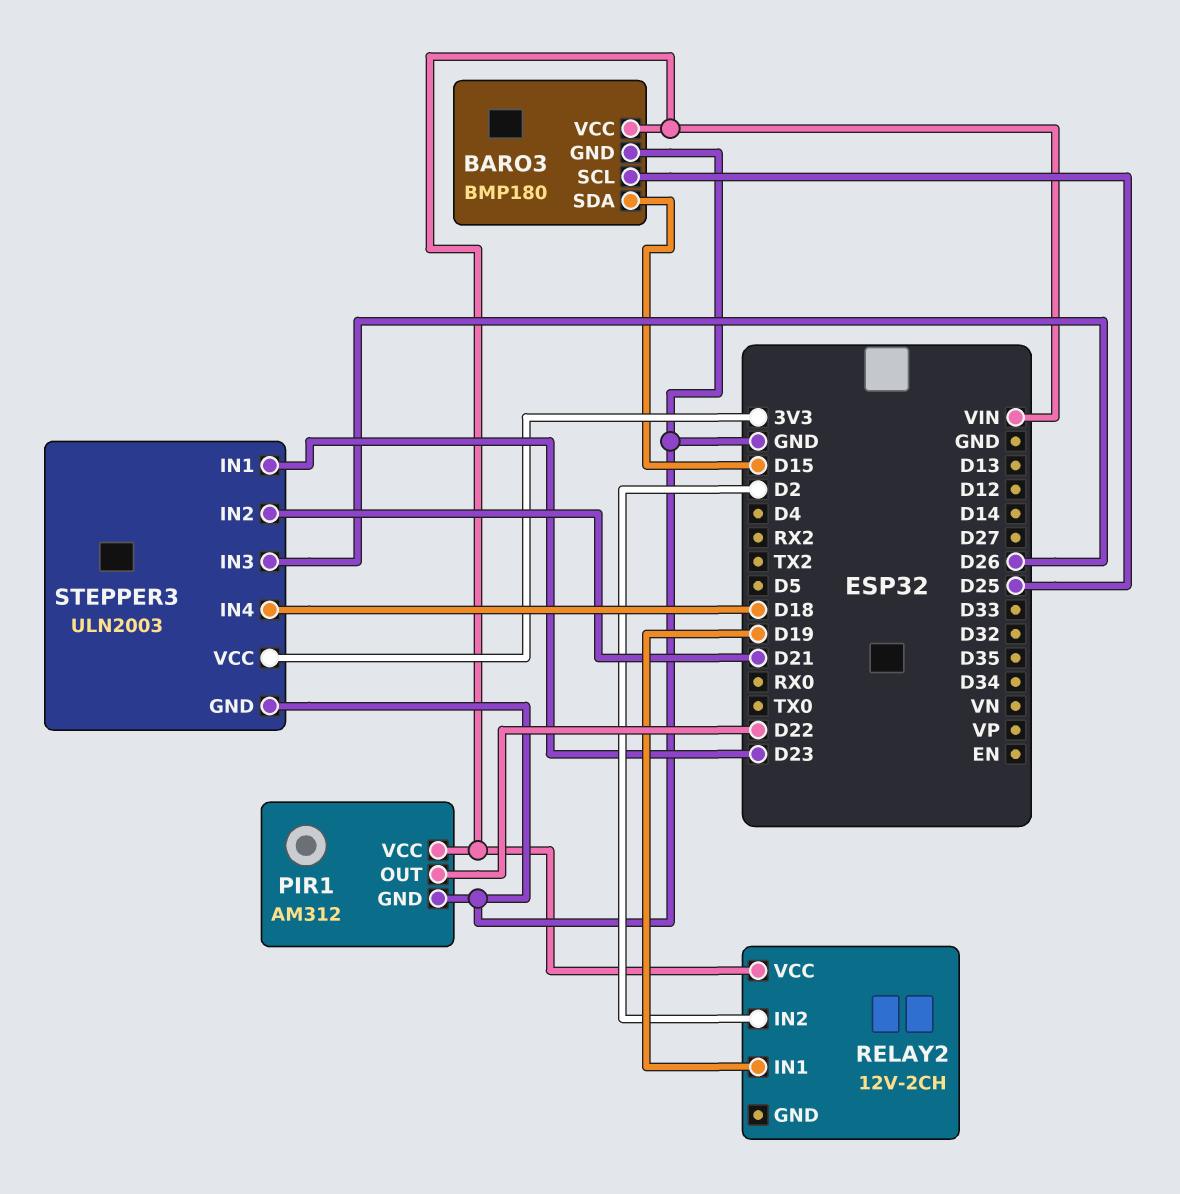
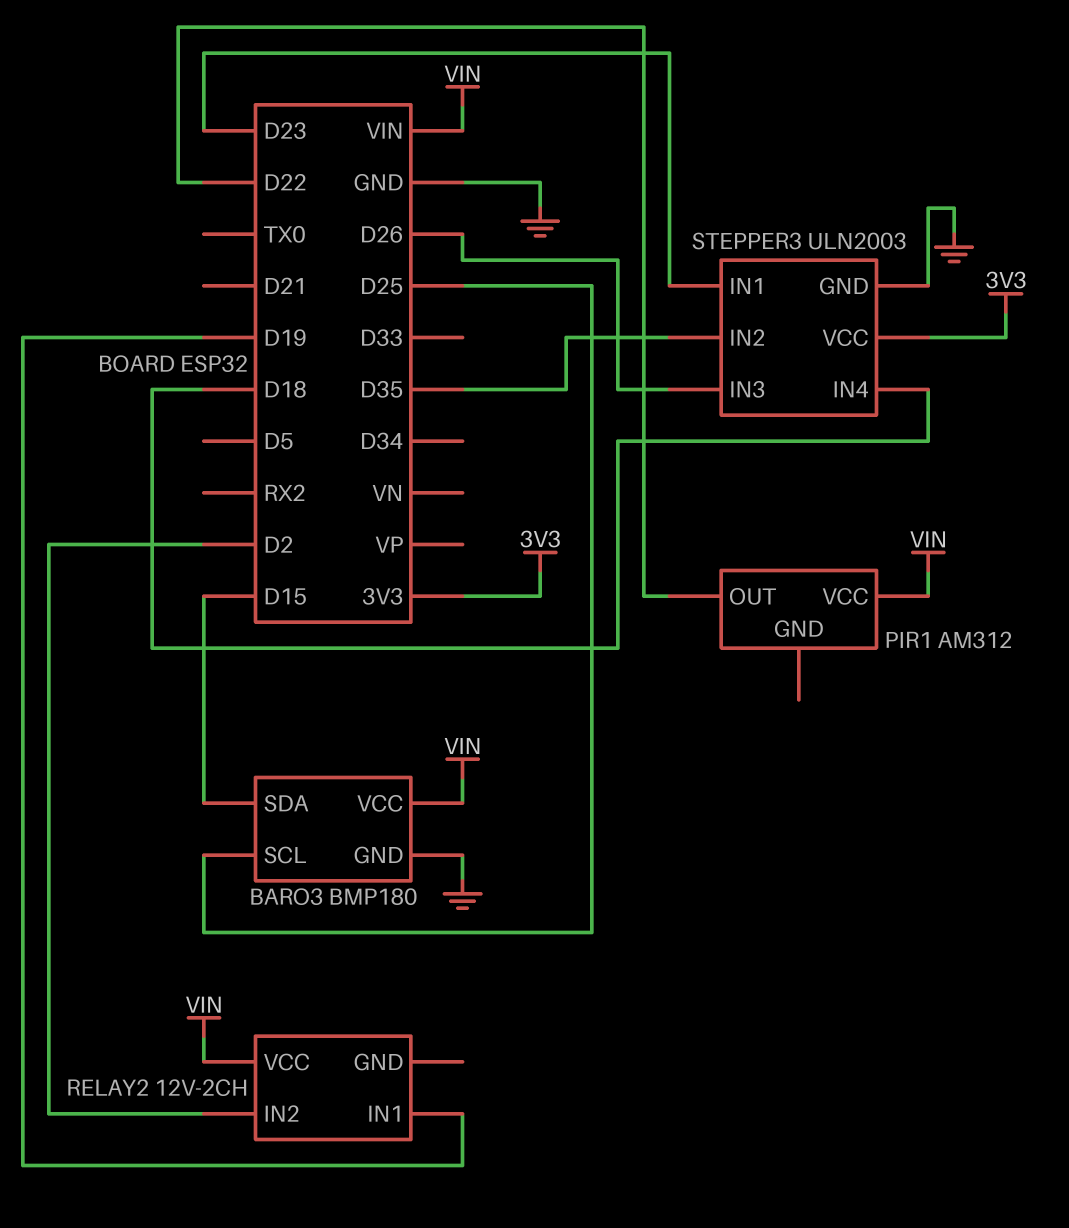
PIR1 pin GND: GND -> none
STEPPER3 pin IN2: D21 -> D35

